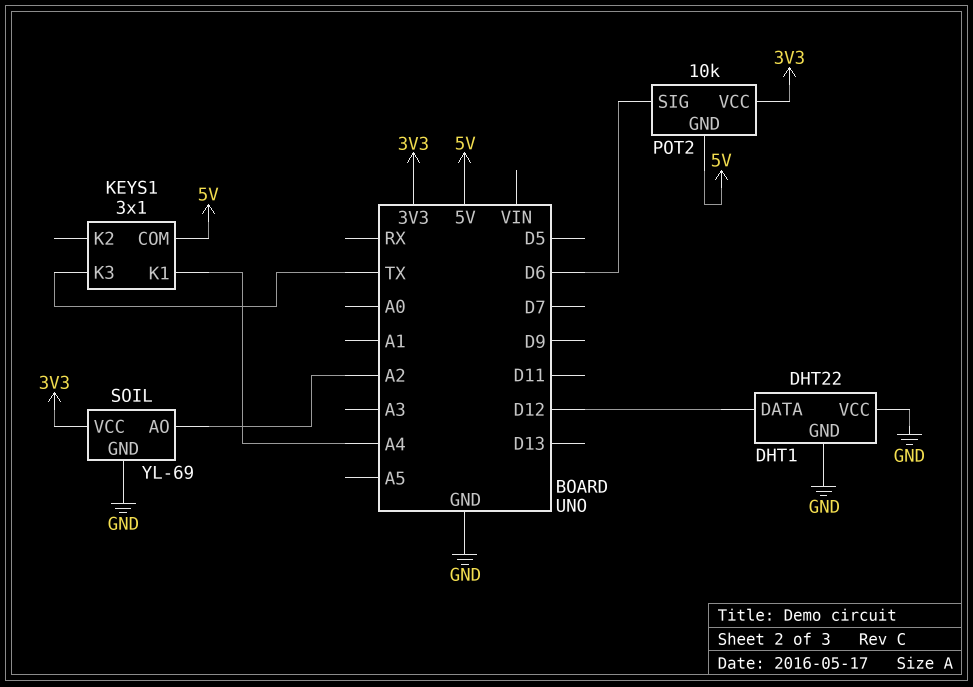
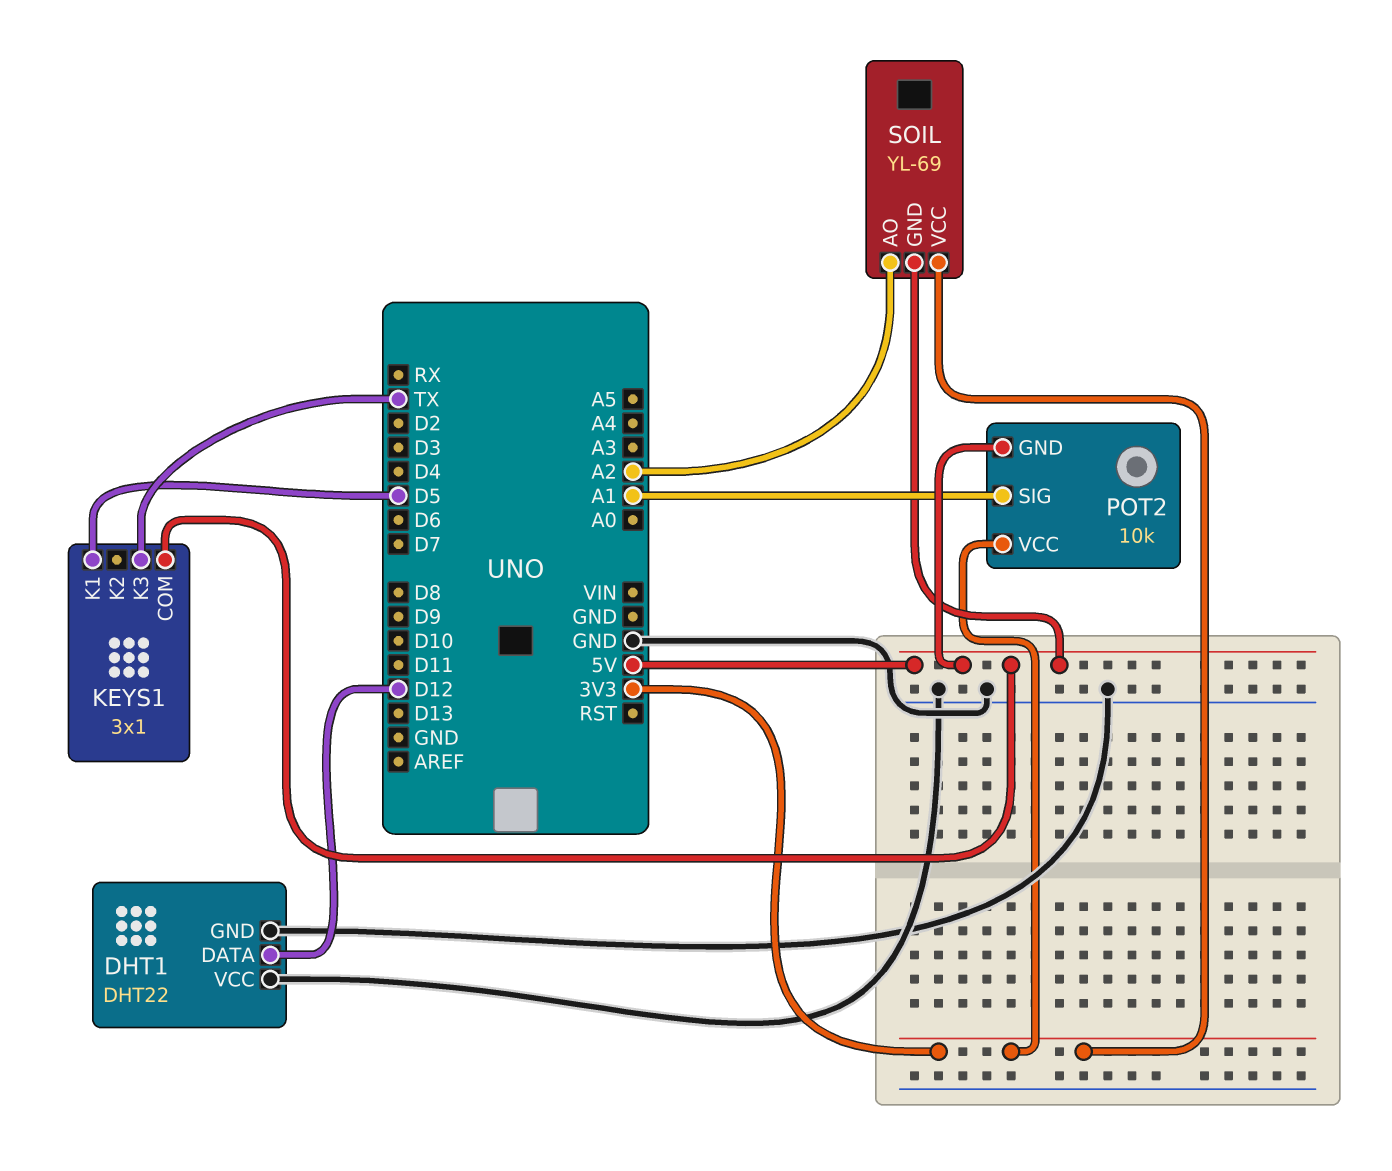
KEYS1 pin K1: A4 -> D5
POT2 pin SIG: D6 -> A1
SOIL pin GND: GND -> 5V

